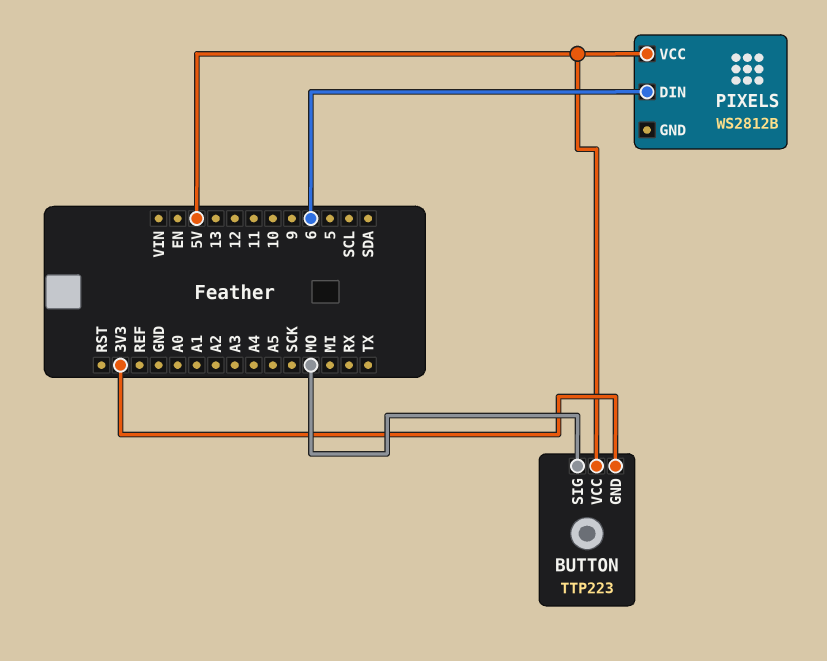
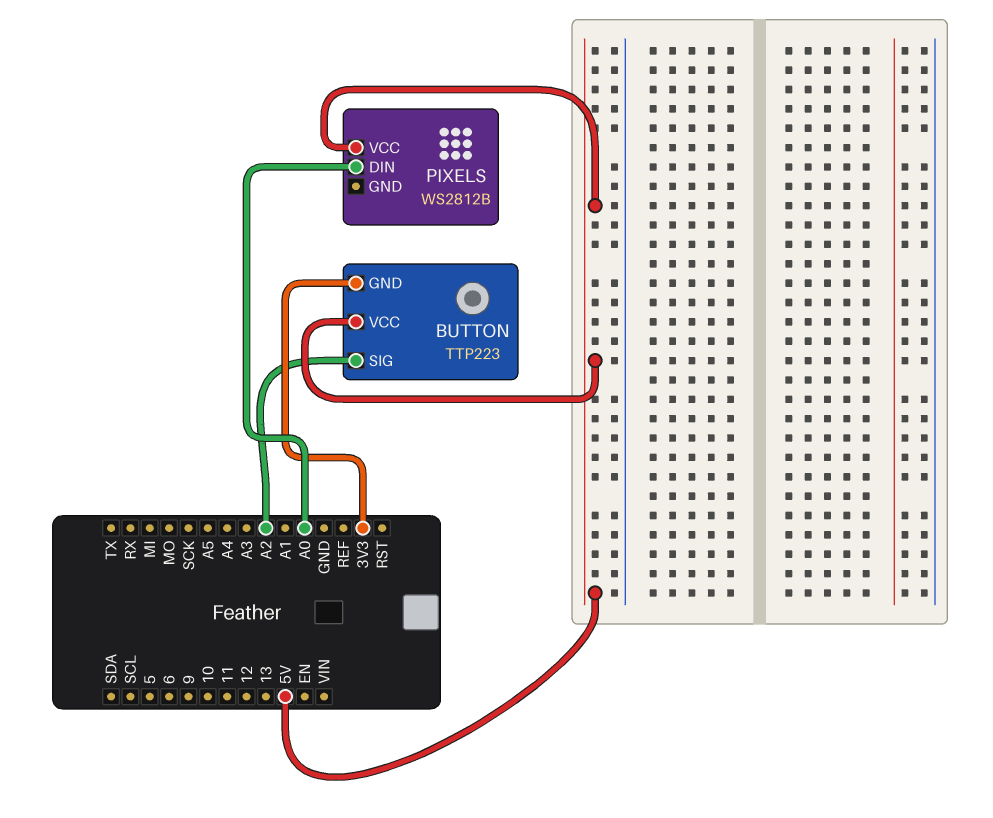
BUTTON pin SIG: MO -> A2
PIXELS pin DIN: 6 -> A0

